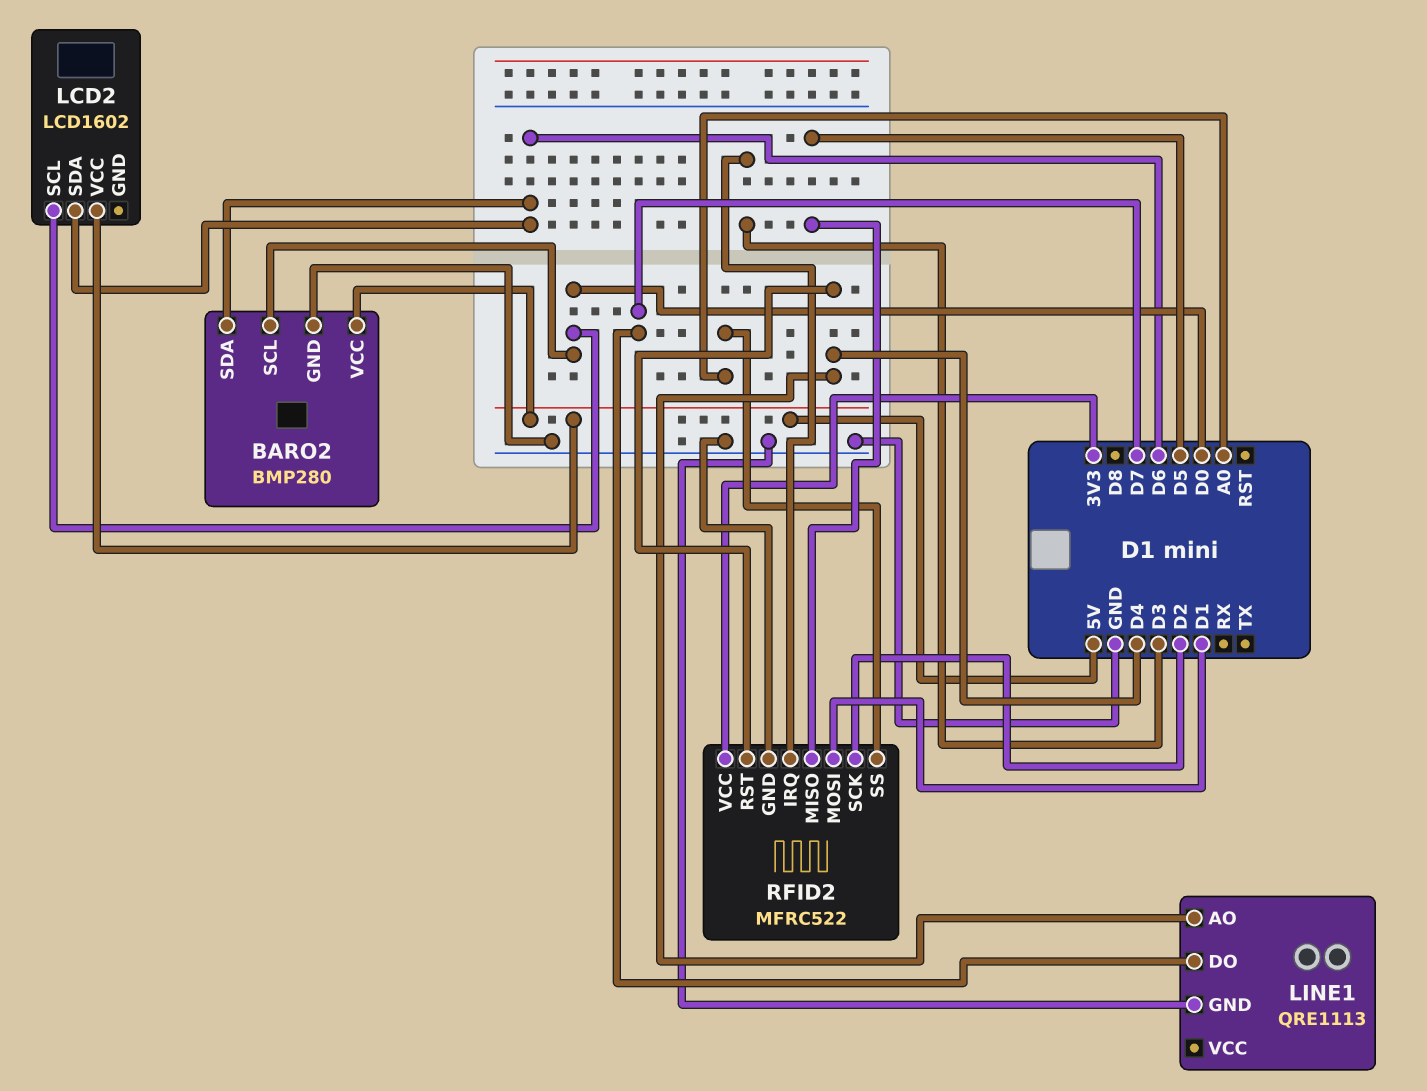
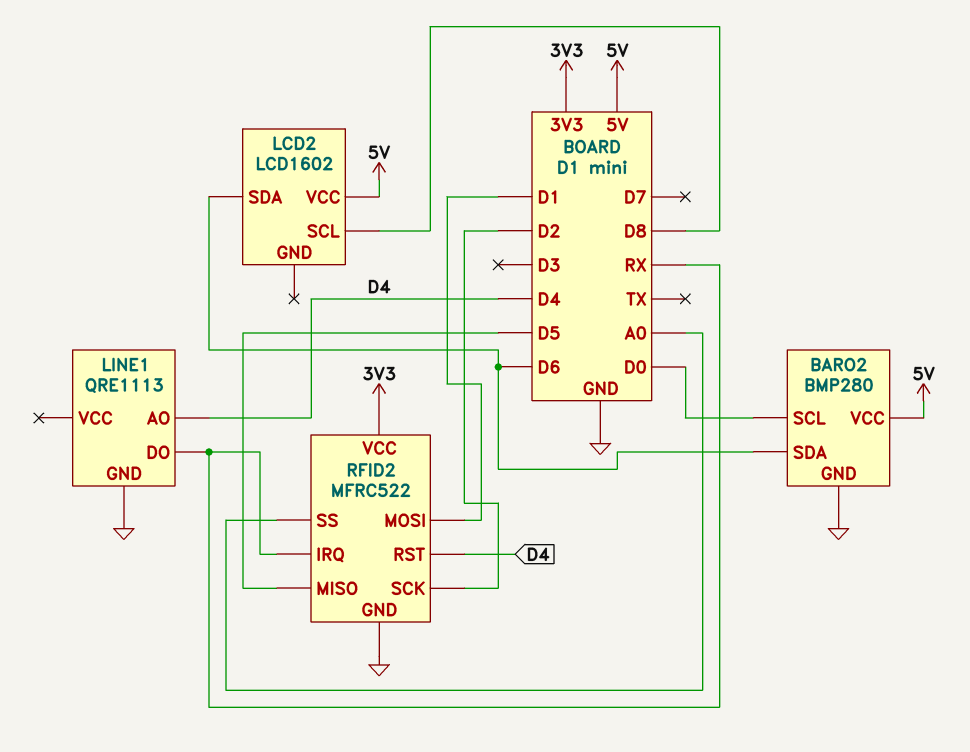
LCD2 pin SCL: D0 -> D8
LINE1 pin DO: D7 -> RX
RFID2 pin IRQ: D3 -> RX

